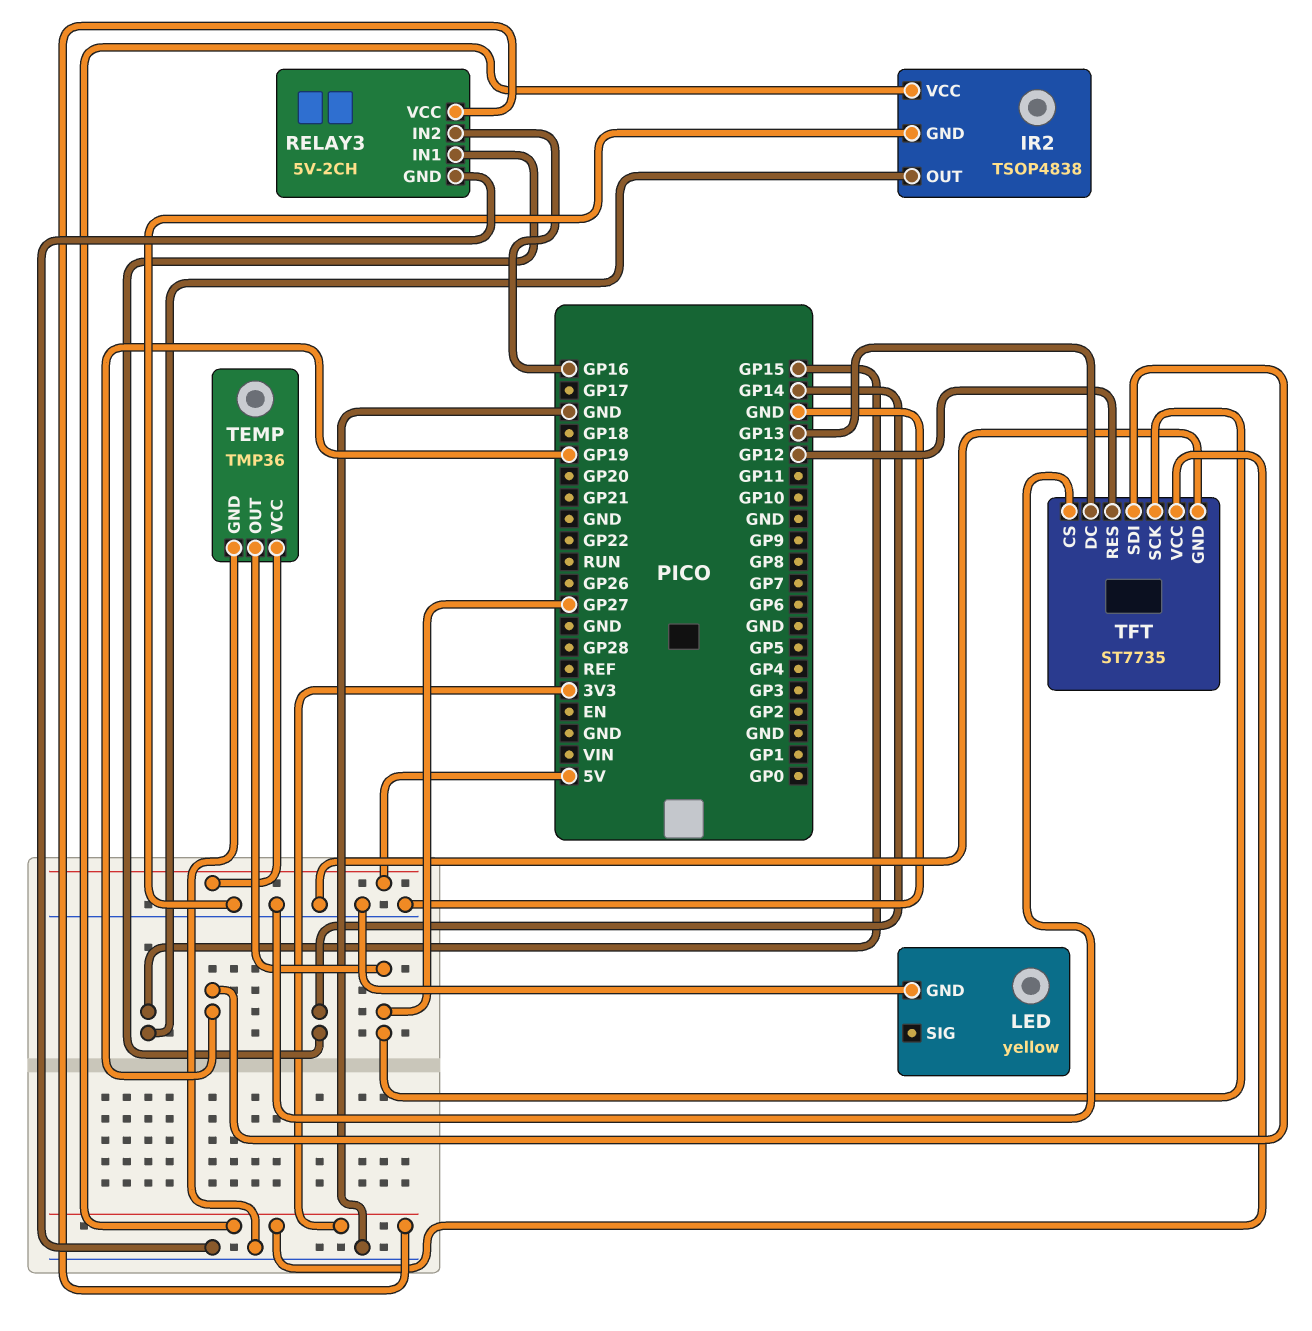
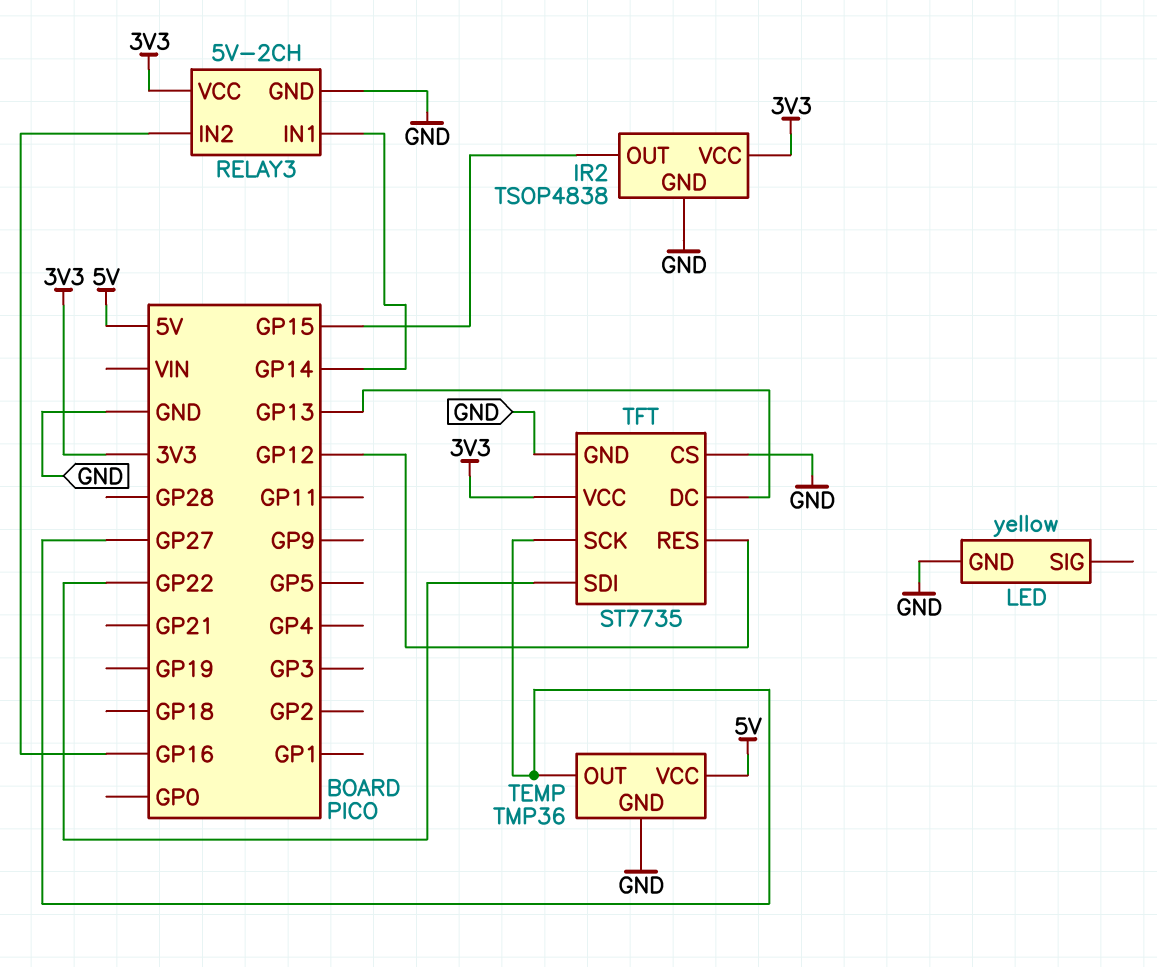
TFT pin SDI: GP19 -> GP22

